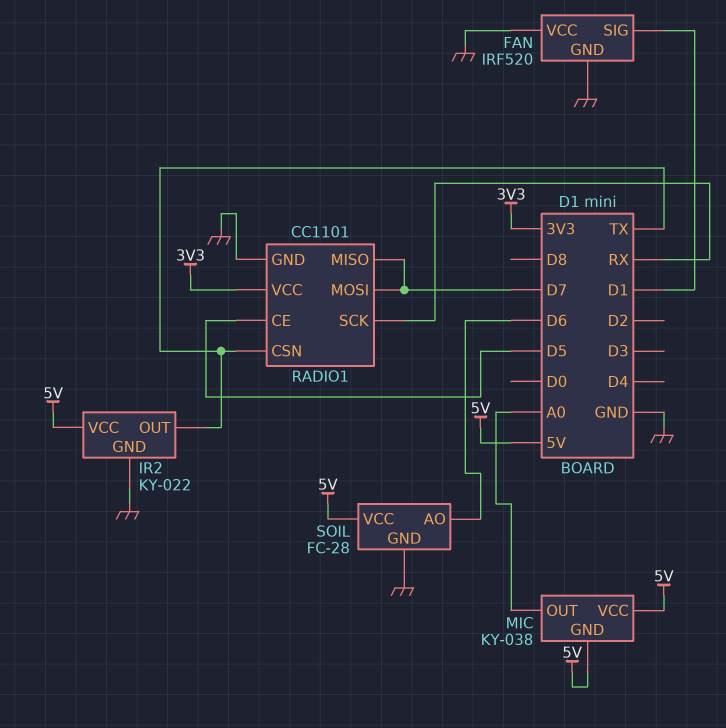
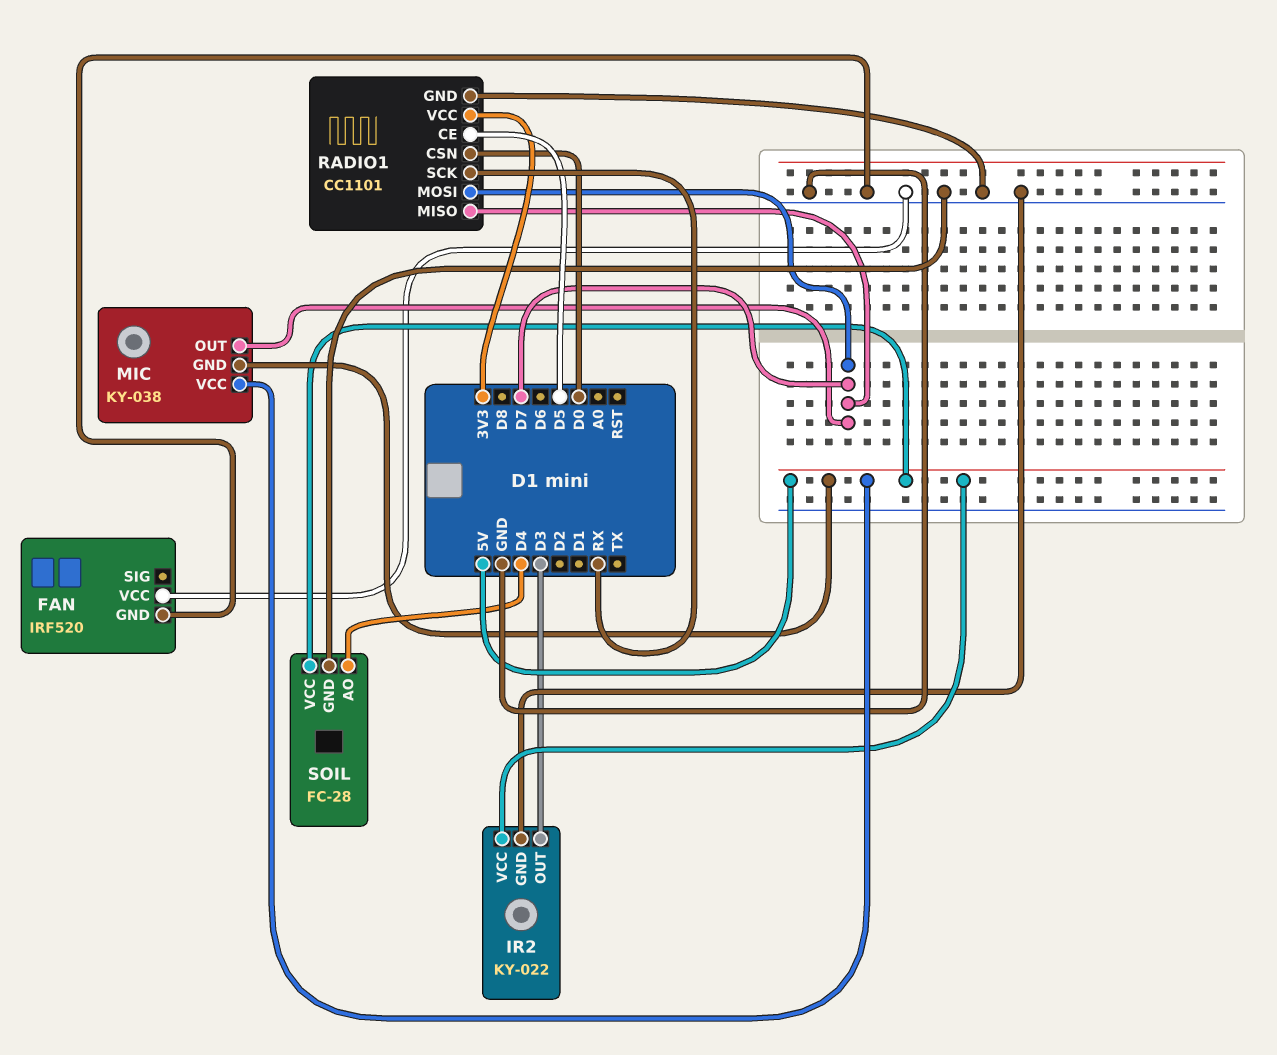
FAN pin SIG: D1 -> none
IR2 pin OUT: TX -> D3
MIC pin OUT: A0 -> D7
RADIO1 pin CSN: TX -> D0
SOIL pin AO: D6 -> D4

